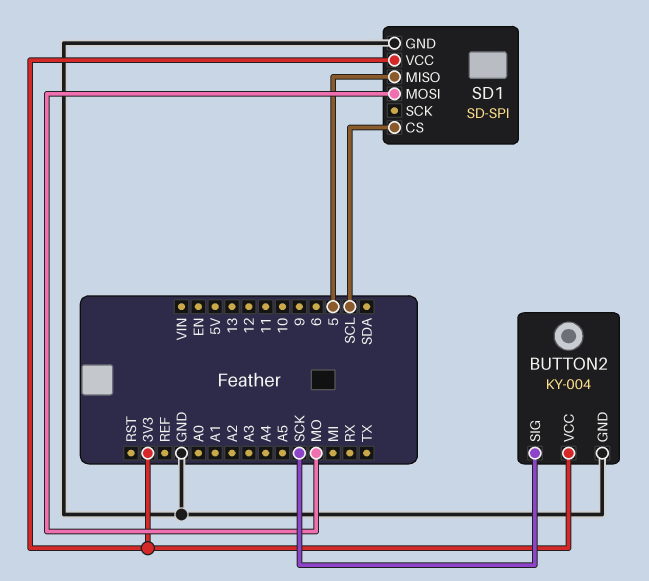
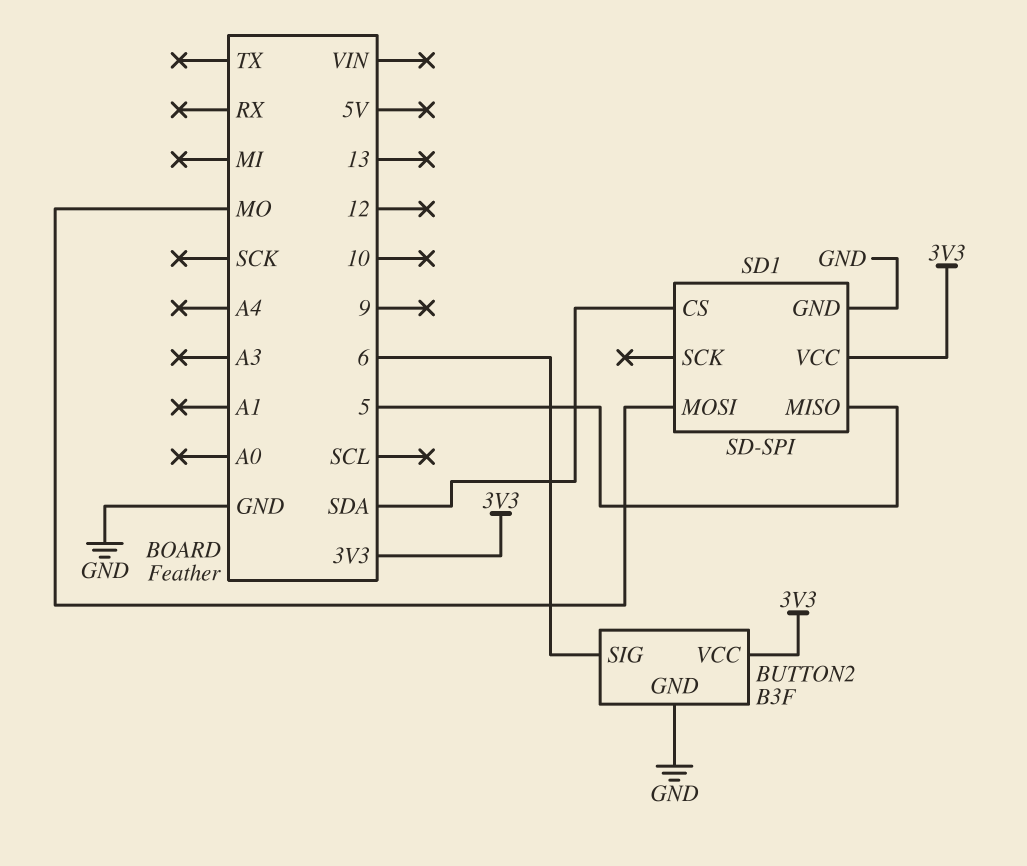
BUTTON2: KY-004 -> B3F
BUTTON2 pin SIG: SCK -> 6
SD1 pin CS: SCL -> SDA

